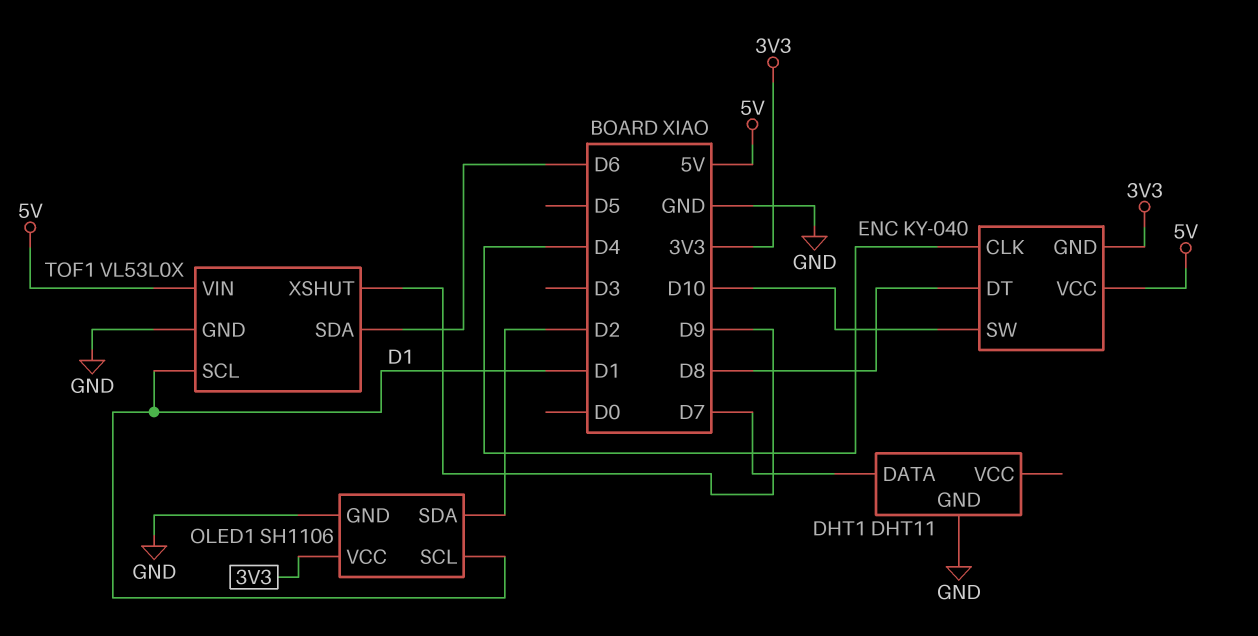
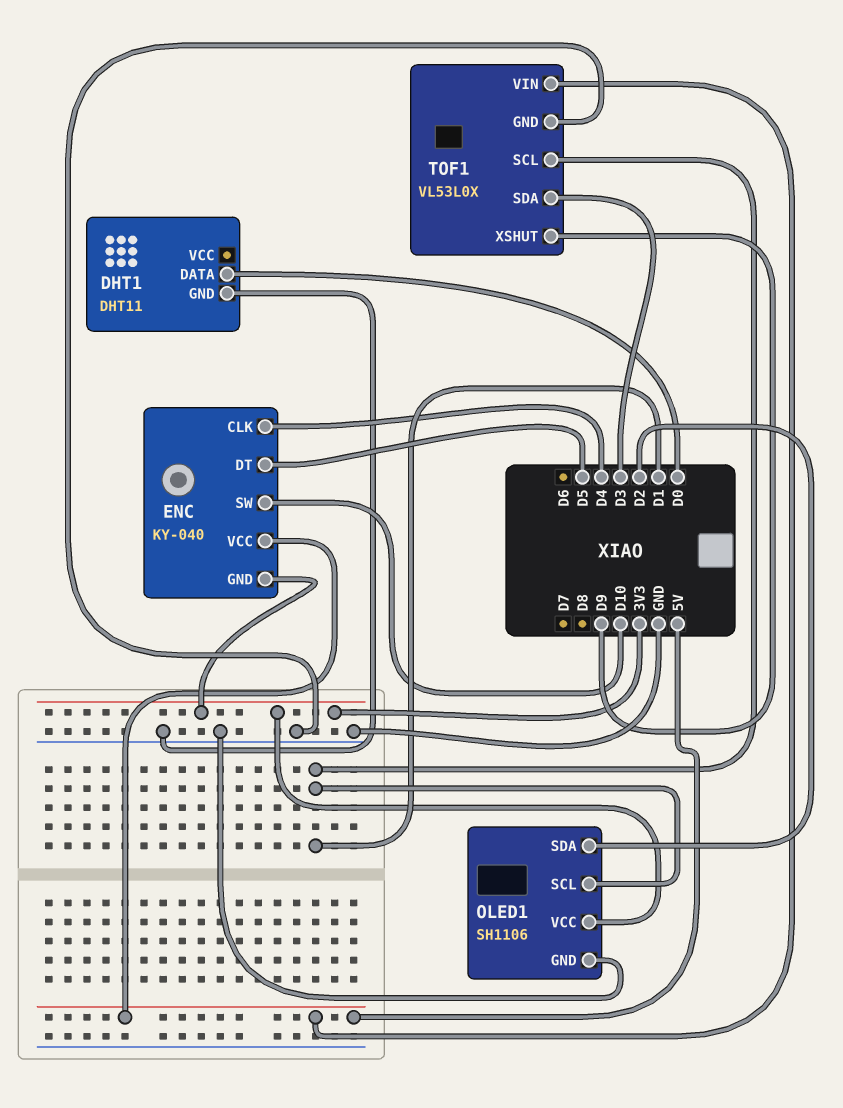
DHT1 pin DATA: D7 -> D0
ENC pin DT: D8 -> D5
TOF1 pin SDA: D6 -> D3

